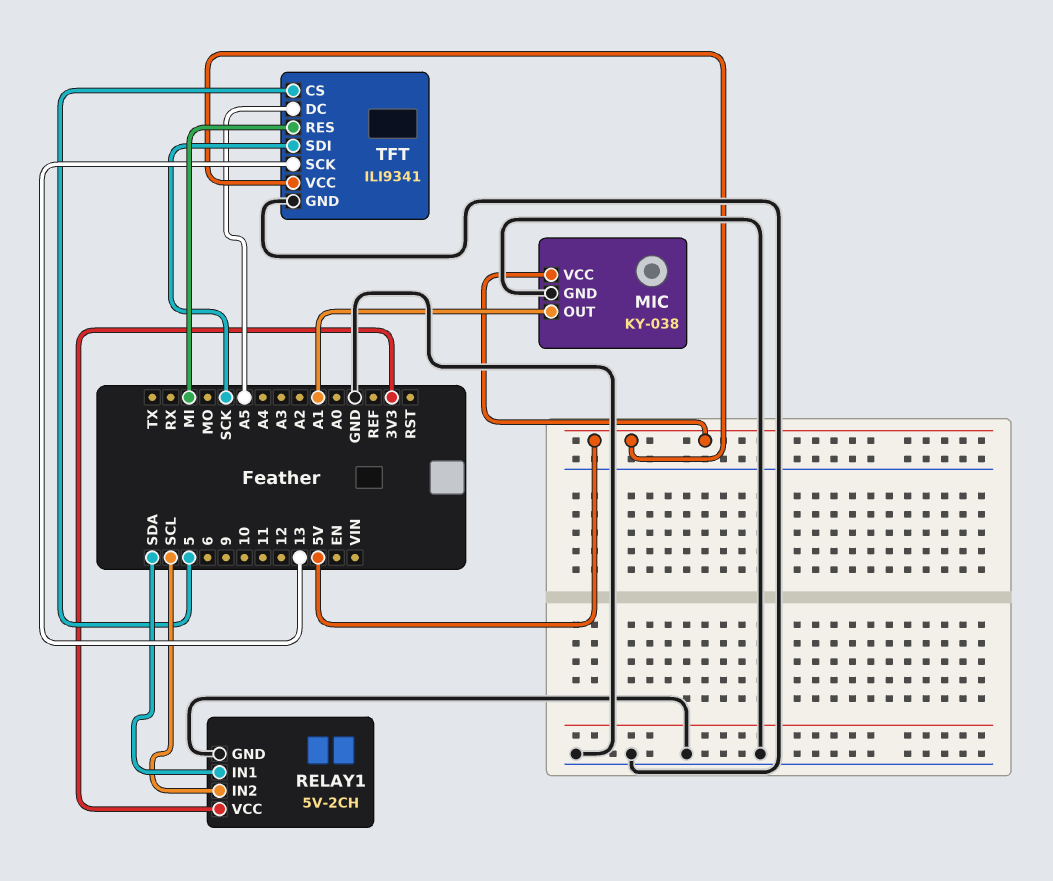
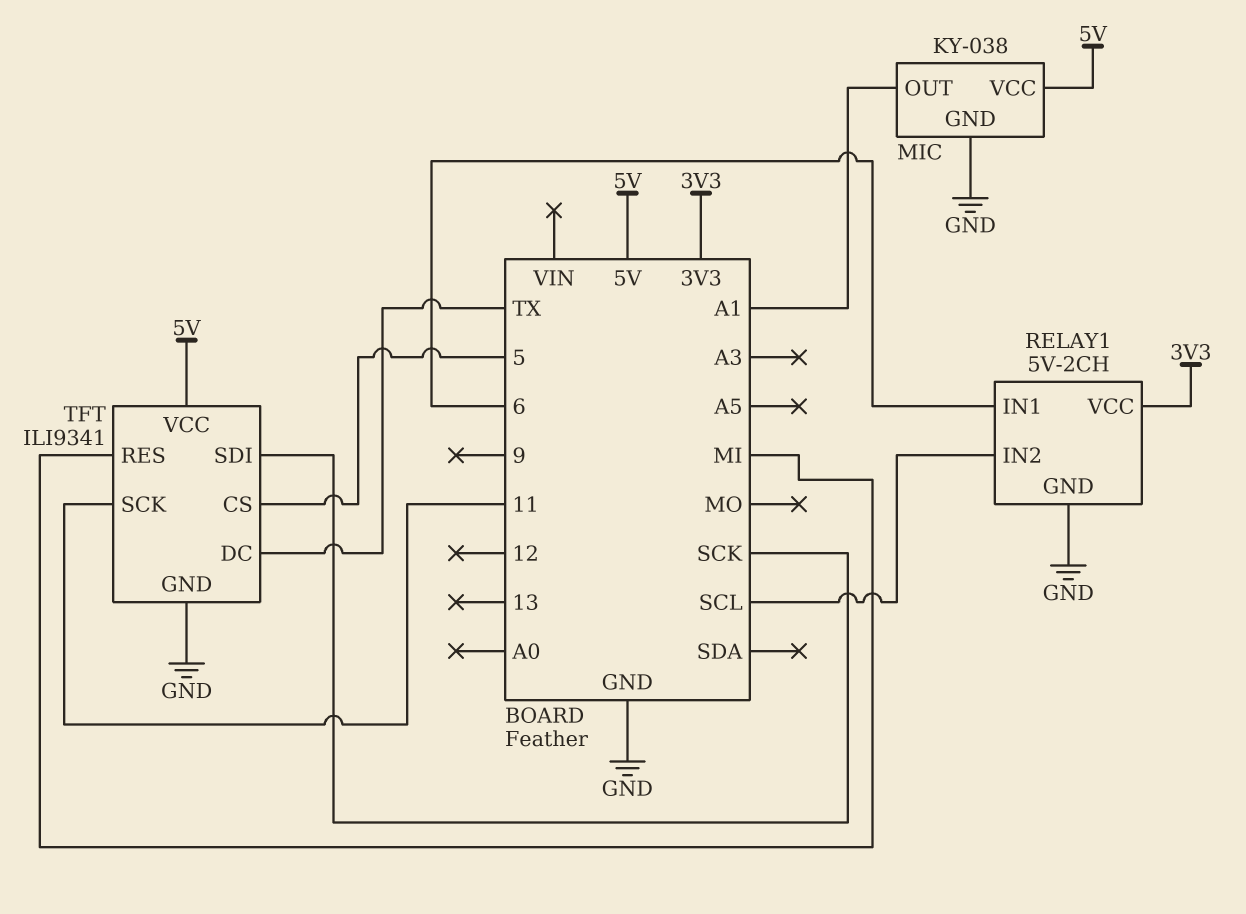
RELAY1 pin IN1: SDA -> 6
TFT pin DC: A5 -> TX
TFT pin SCK: 13 -> 11

